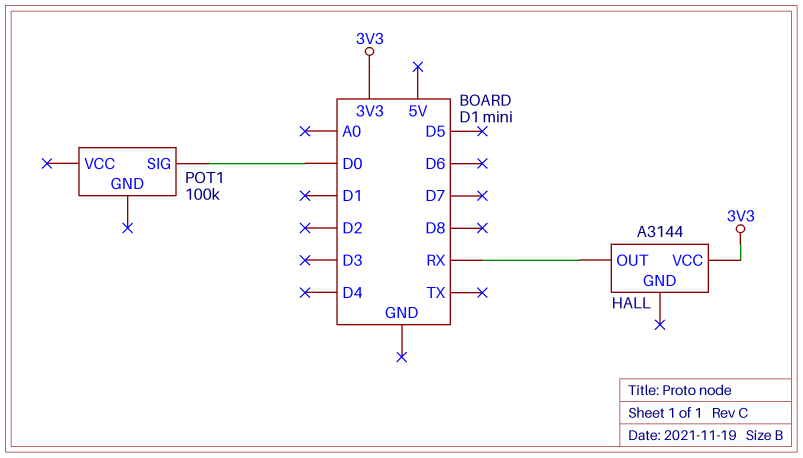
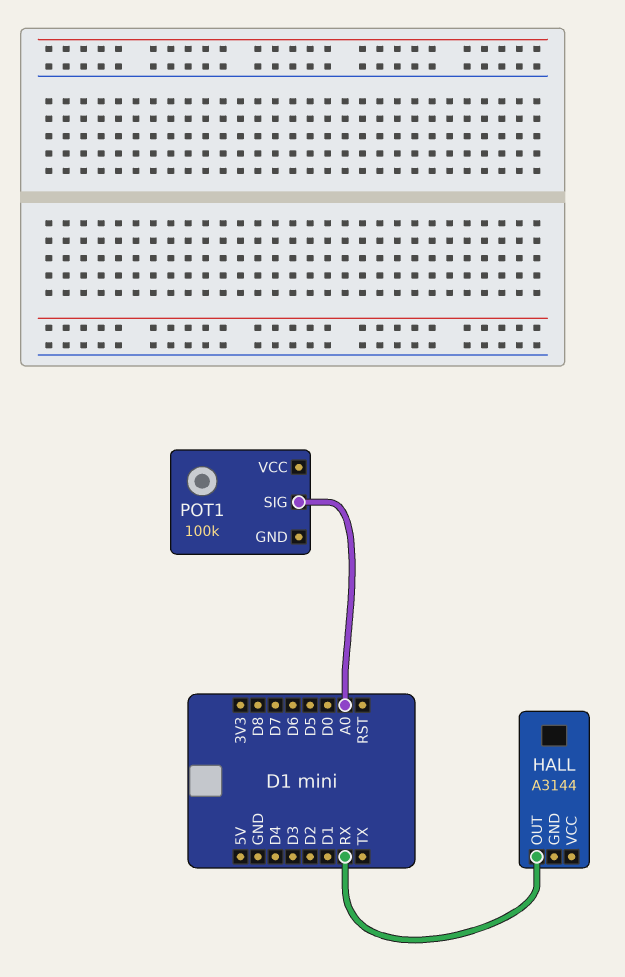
HALL pin VCC: 3V3 -> none
POT1 pin SIG: D0 -> A0

